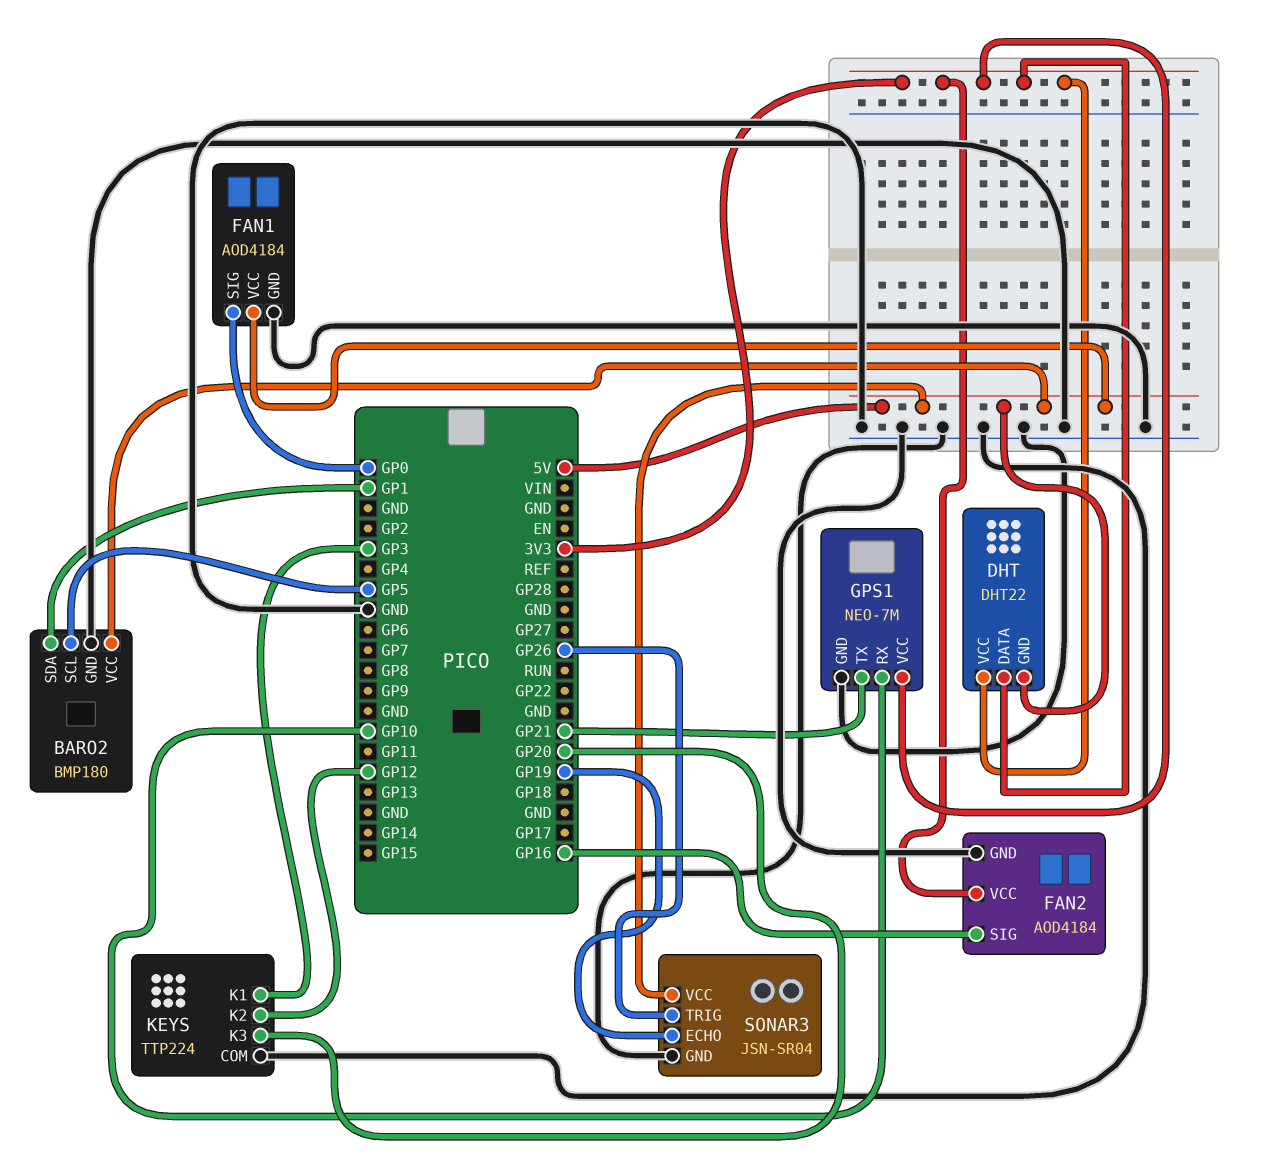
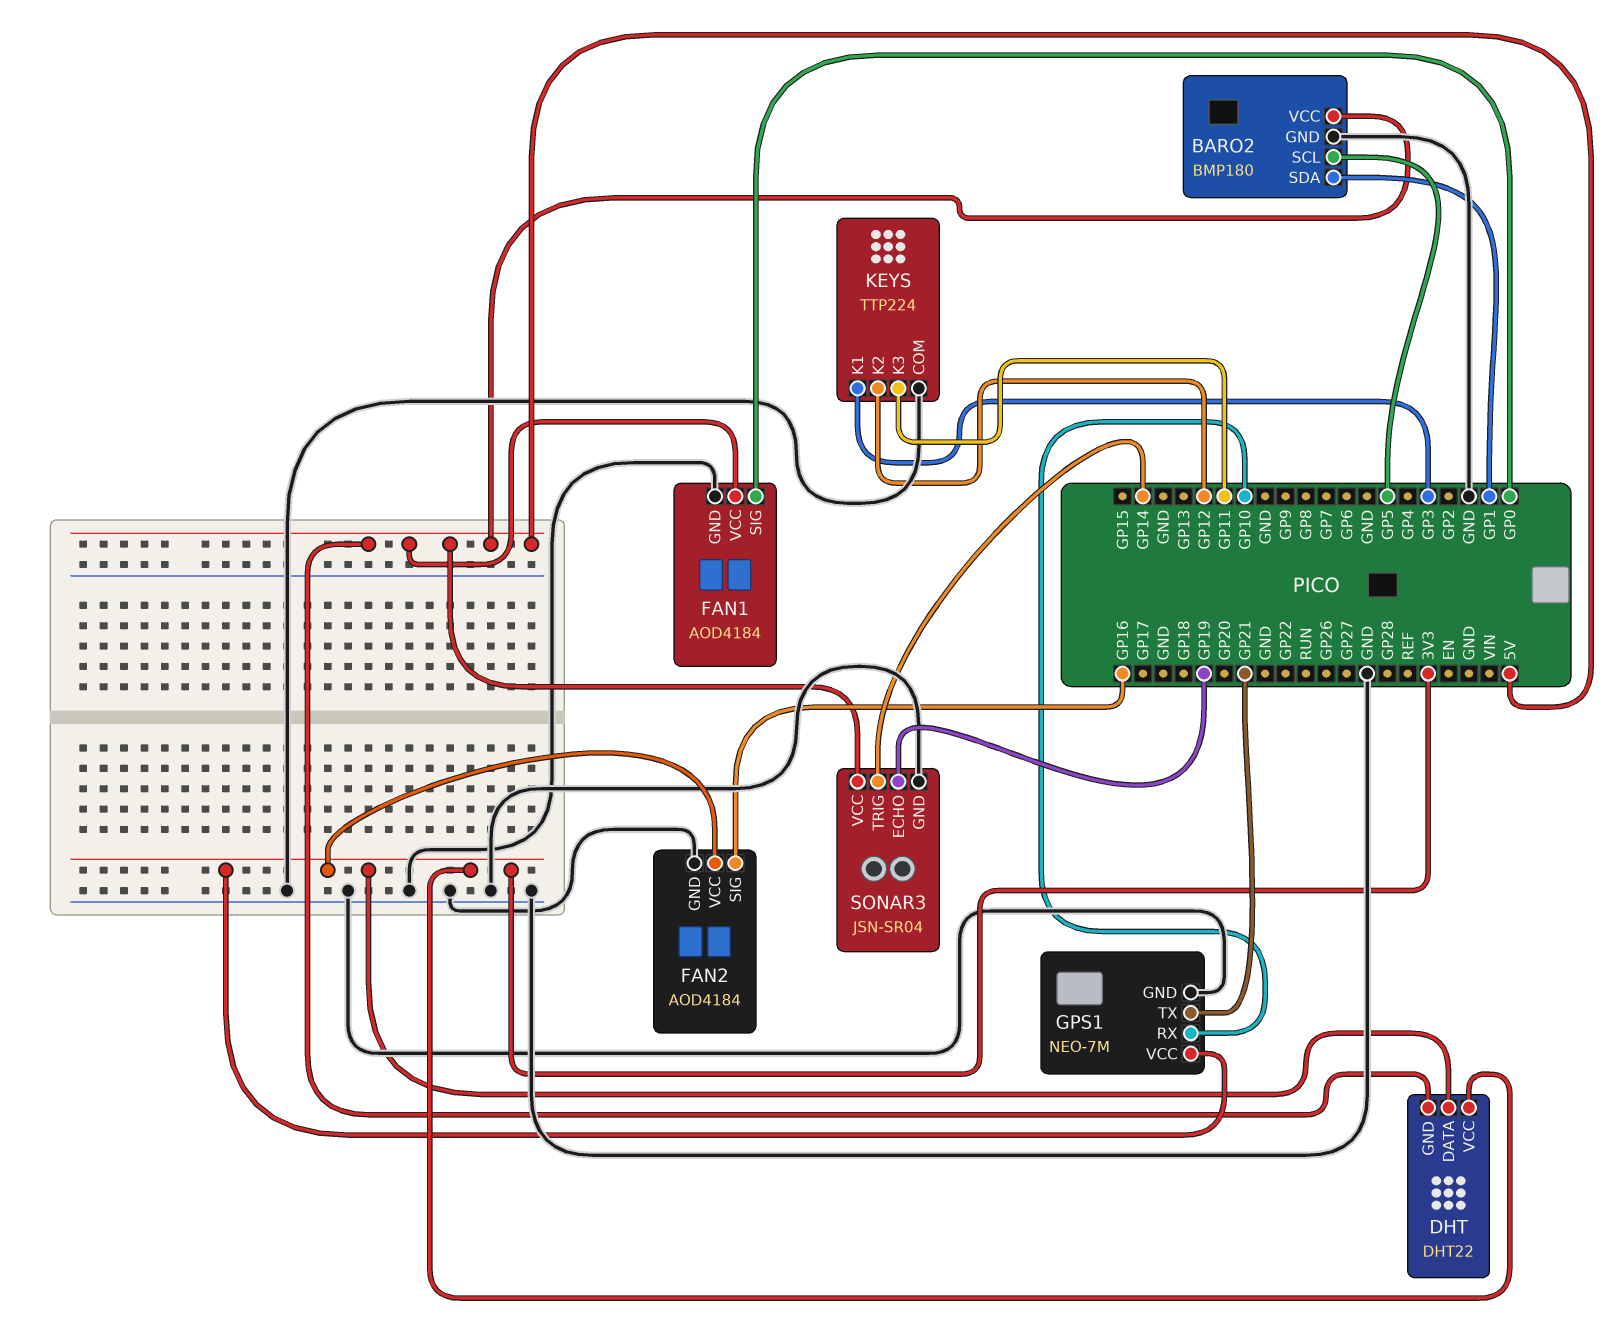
KEYS pin K3: GP20 -> GP11
SONAR3 pin TRIG: GP26 -> GP14

